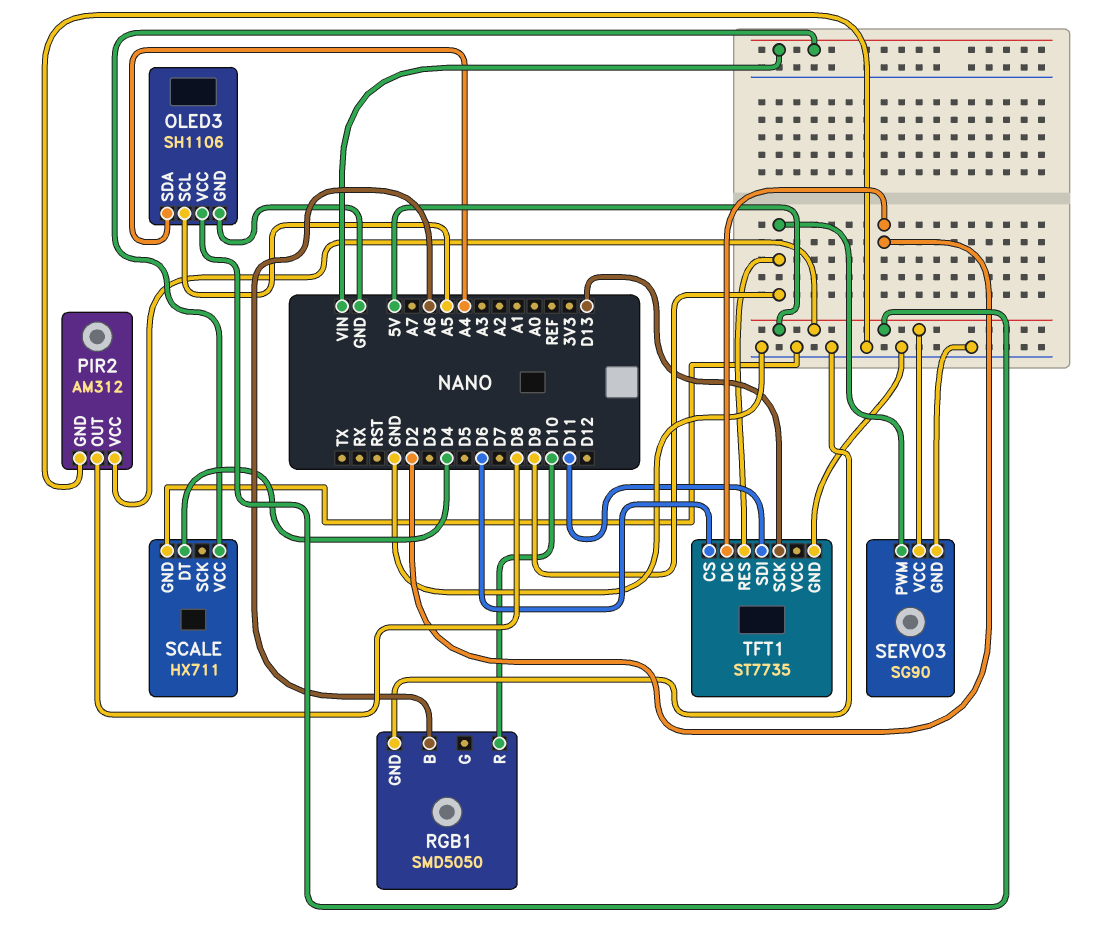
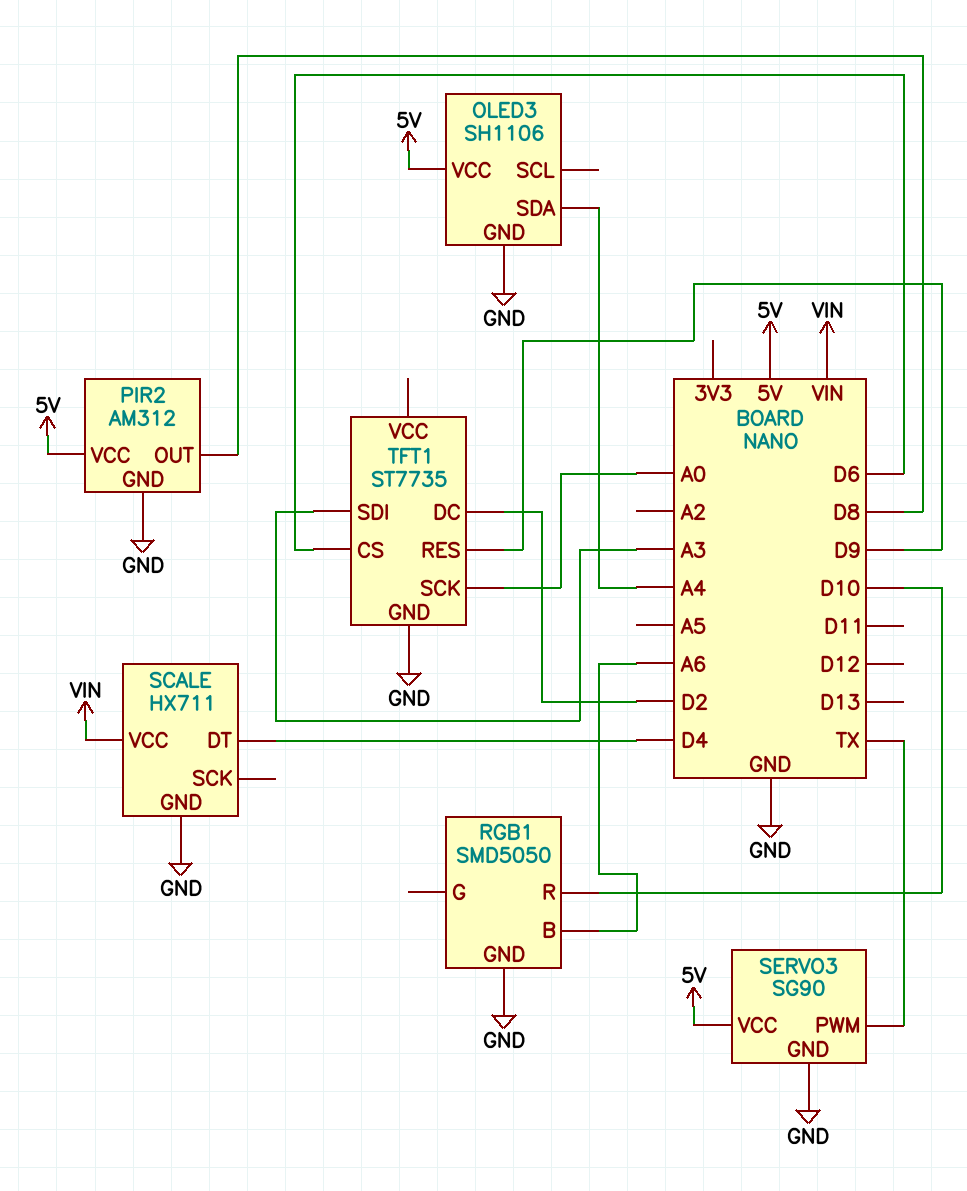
OLED3 pin SCL: A5 -> none
SERVO3 pin PWM: D9 -> TX
TFT1 pin SCK: D13 -> A0
TFT1 pin SDI: D11 -> A3

